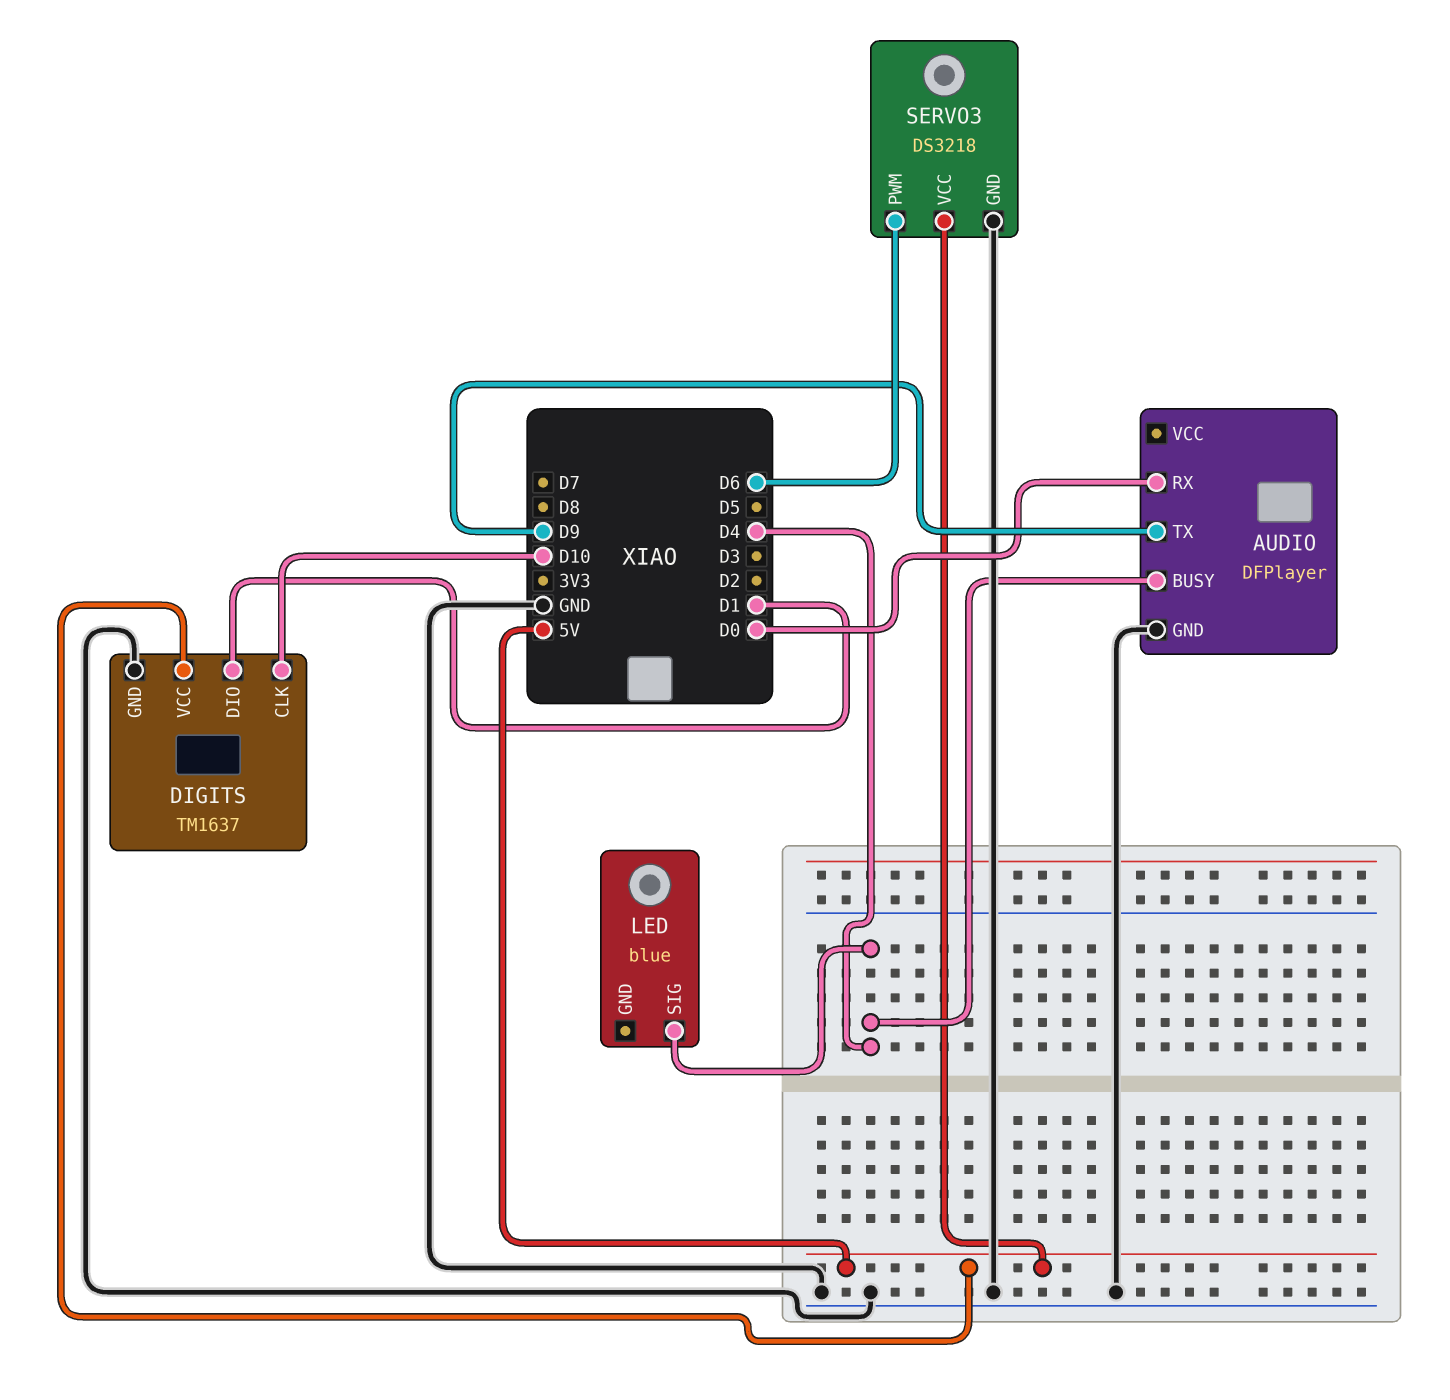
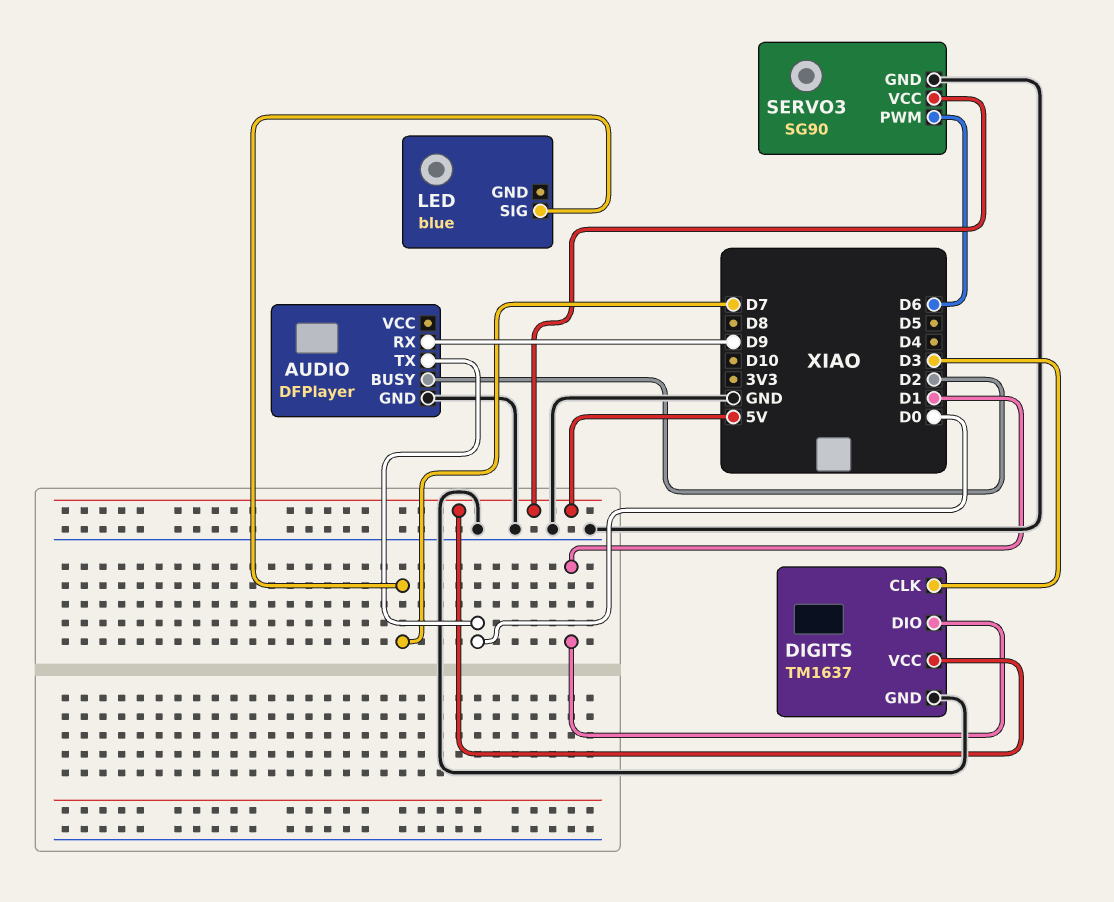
AUDIO pin BUSY: D4 -> D2
AUDIO pin RX: D0 -> D9
AUDIO pin TX: D9 -> D0
DIGITS pin CLK: D10 -> D3
LED pin SIG: D4 -> D7
SERVO3: DS3218 -> SG90

